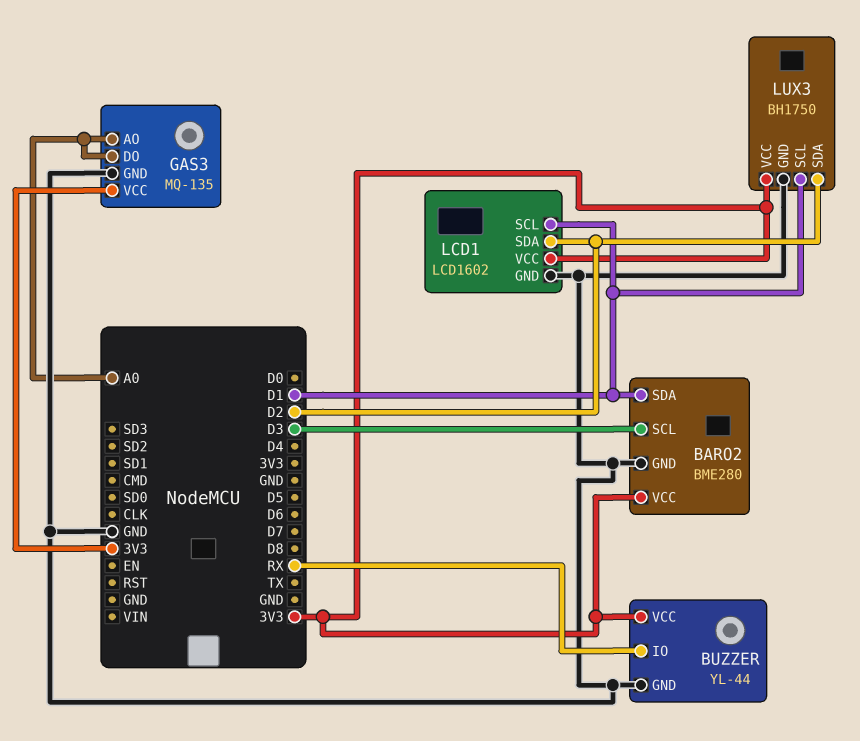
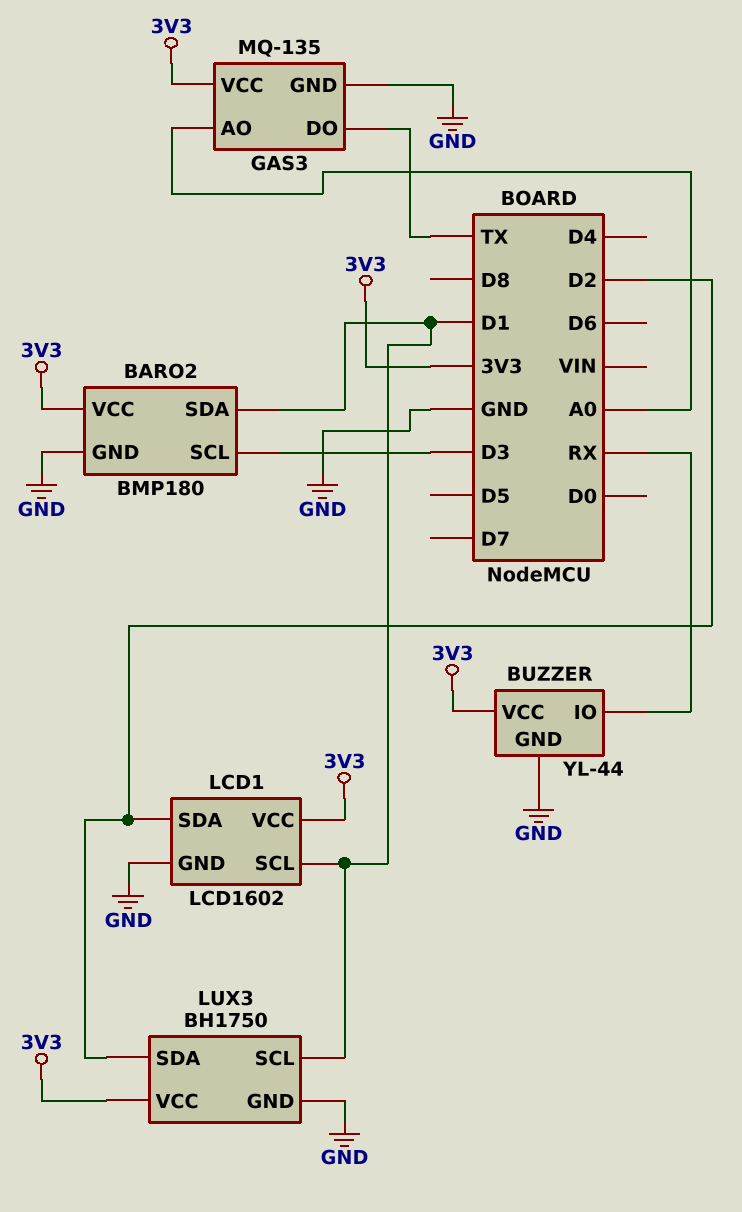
BARO2: BME280 -> BMP180
GAS3 pin DO: A0 -> TX

